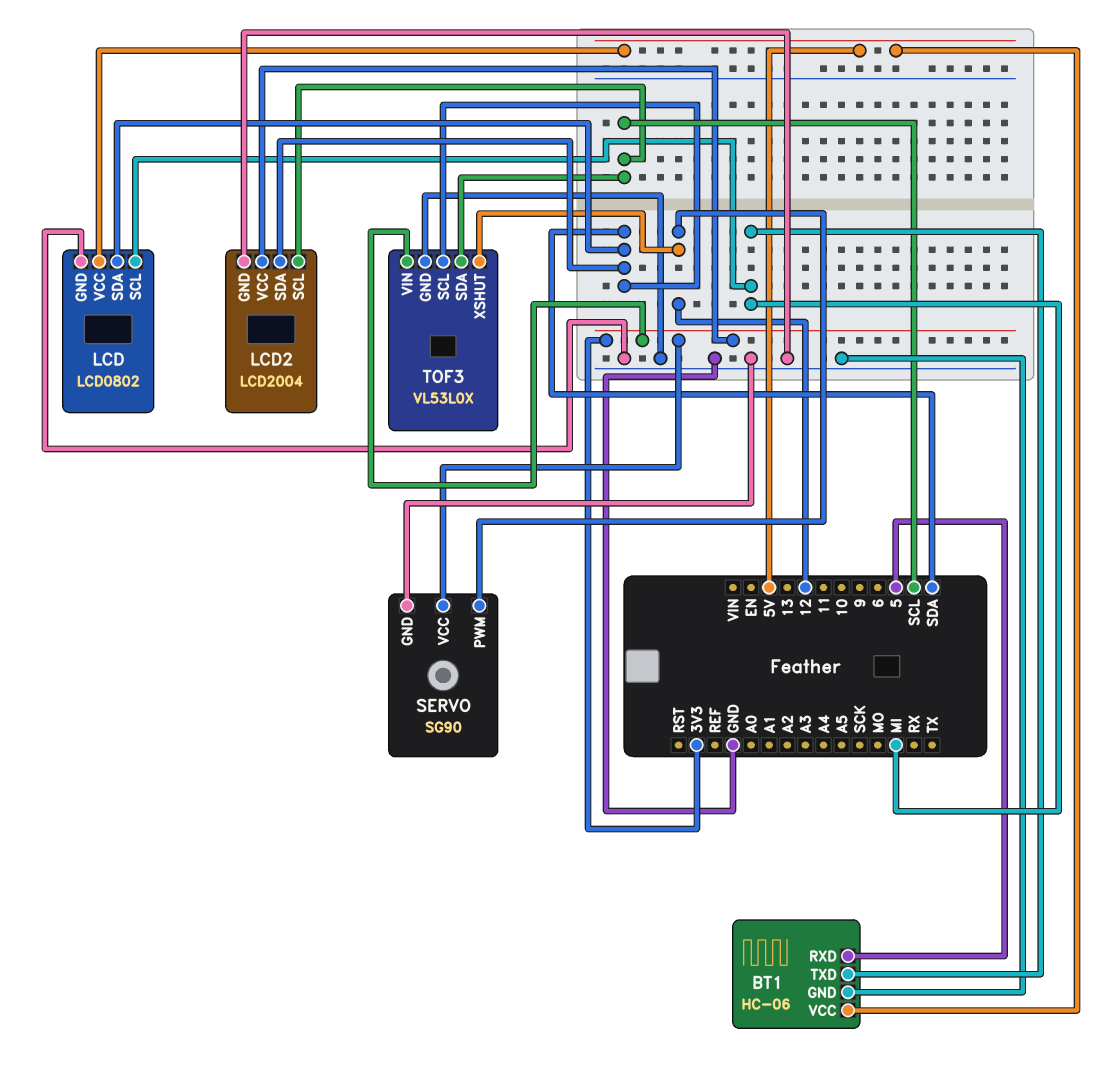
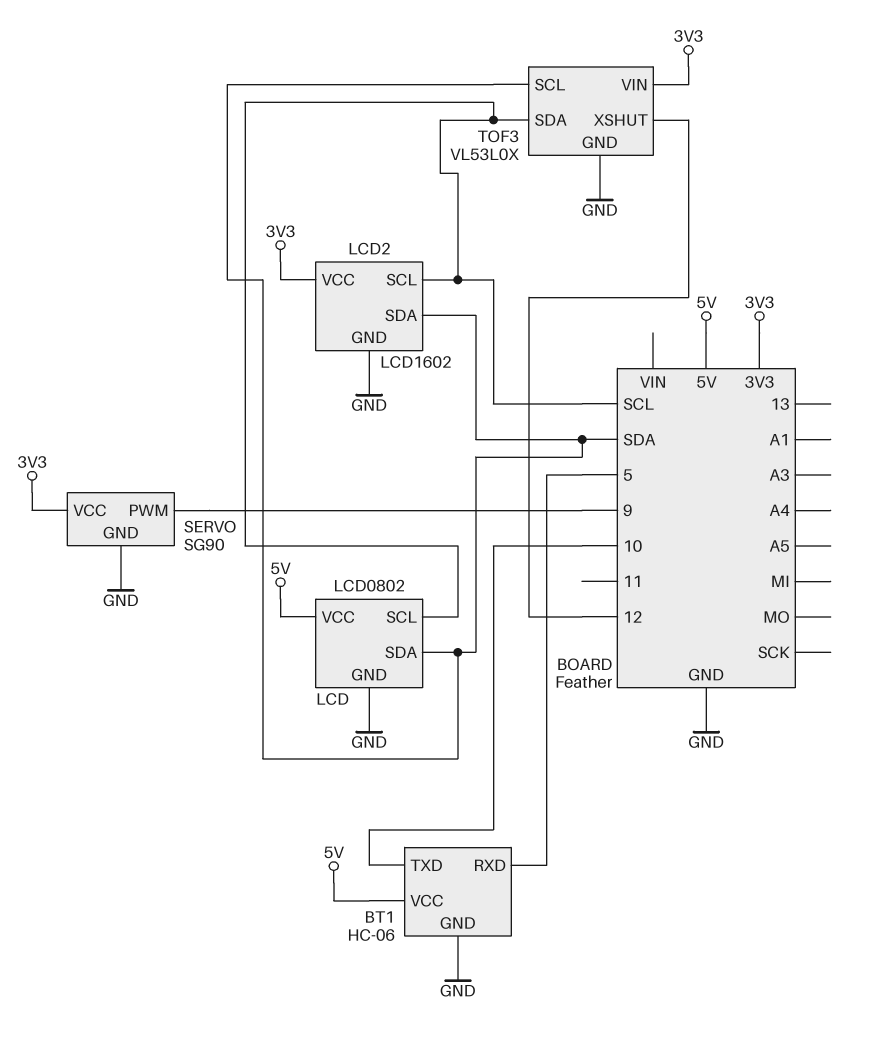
BT1 pin TXD: MI -> 10
LCD pin SCL: MI -> SCL
LCD2: LCD2004 -> LCD1602
SERVO pin PWM: 12 -> 9

